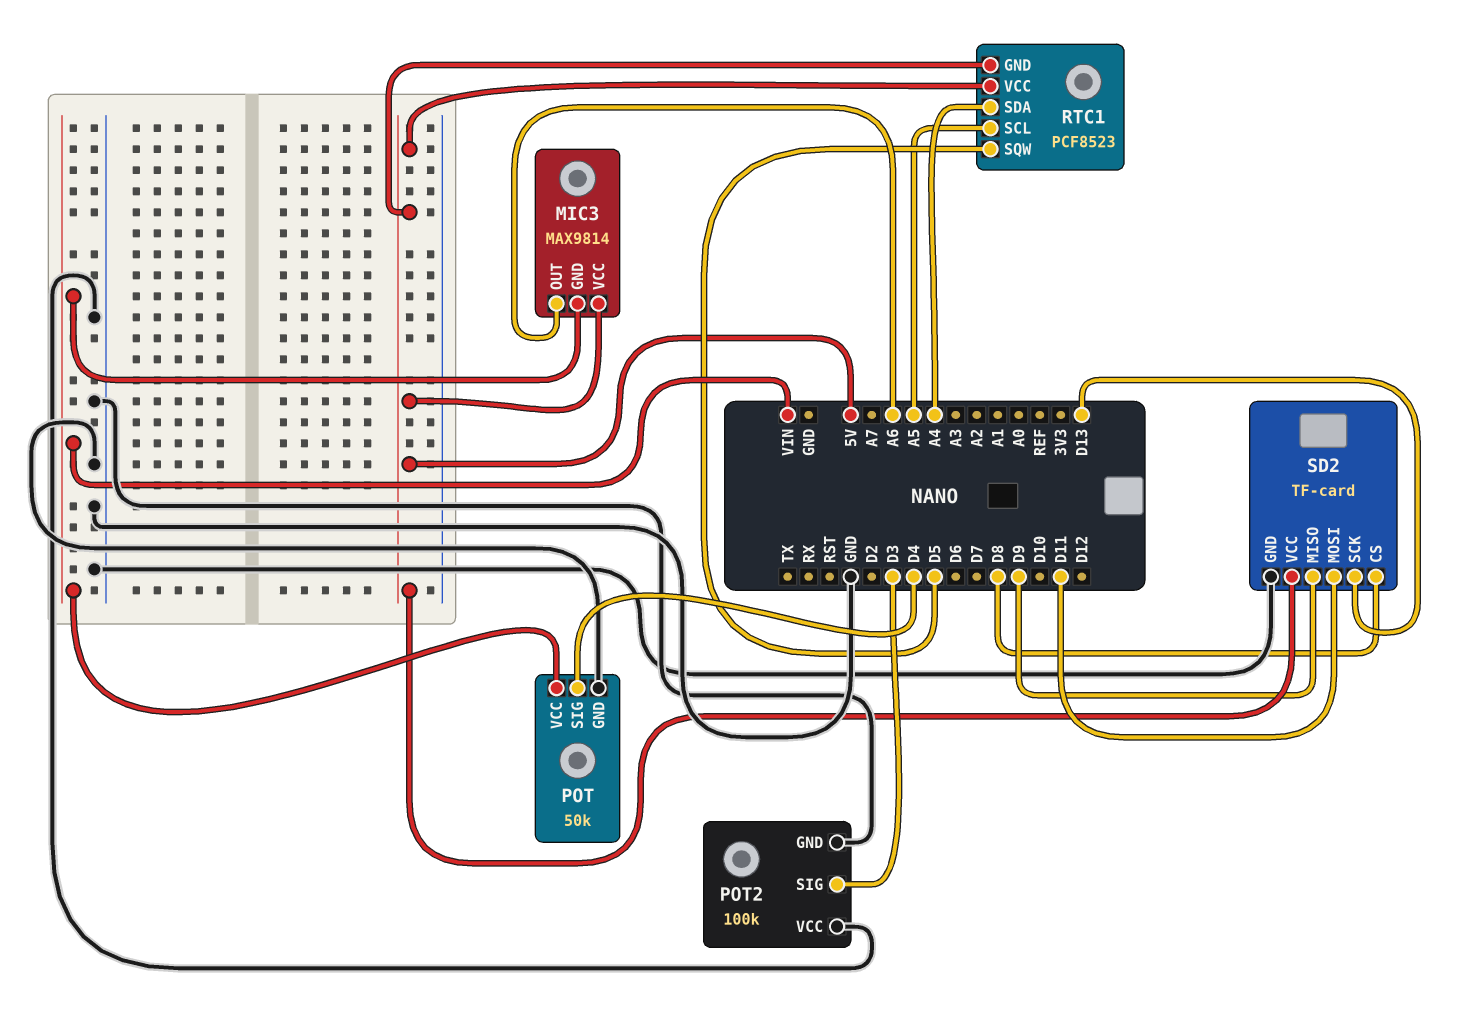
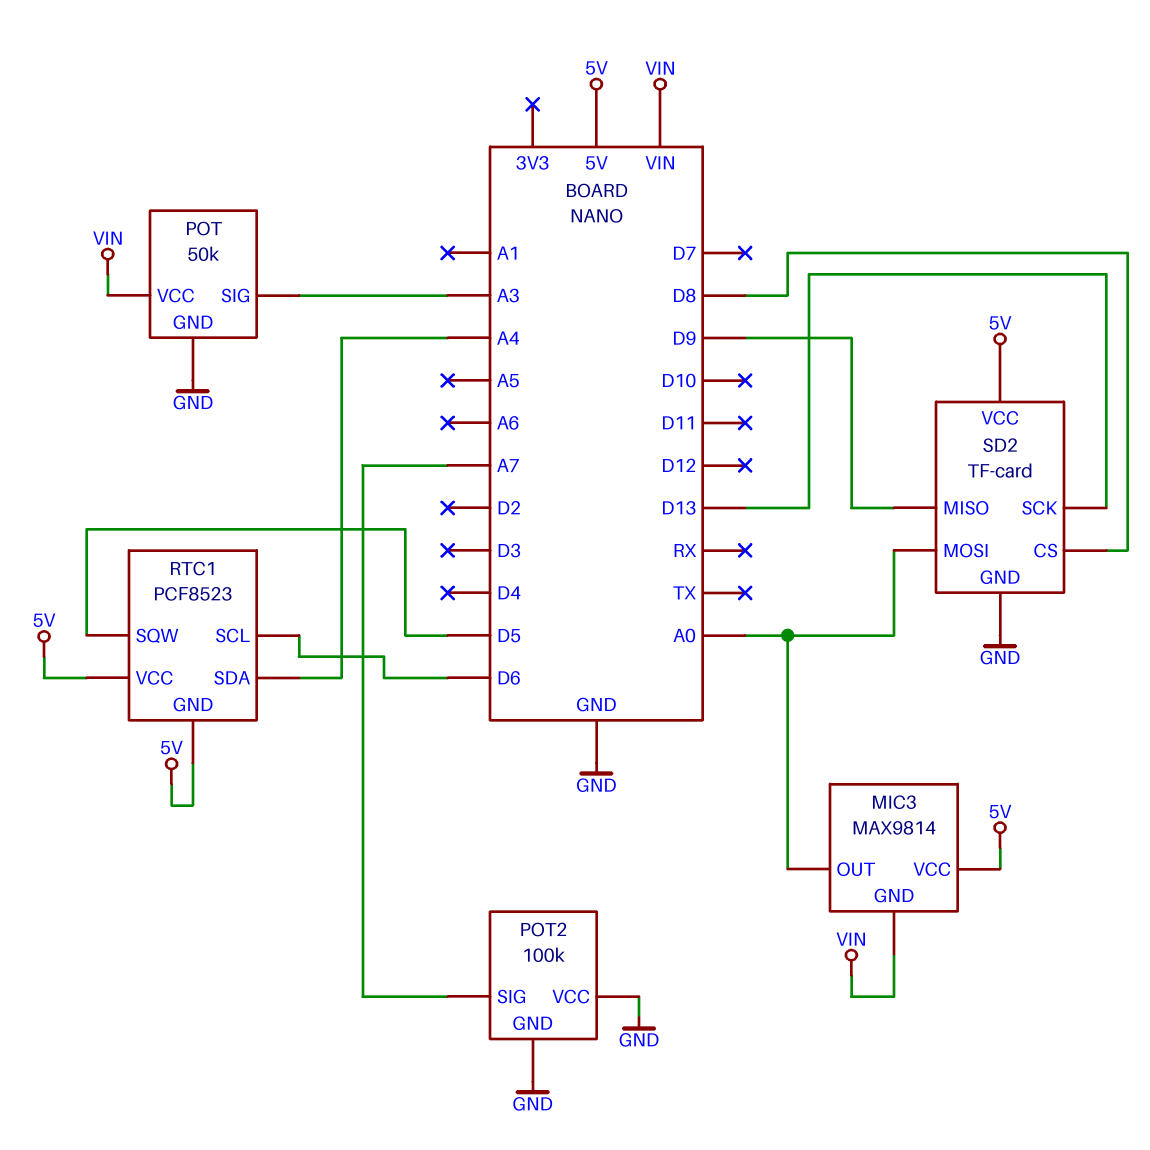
MIC3 pin OUT: A6 -> A0
POT pin SIG: D4 -> A3
POT2 pin SIG: D3 -> A7
RTC1 pin SCL: A5 -> D6
SD2 pin MOSI: D11 -> A0

